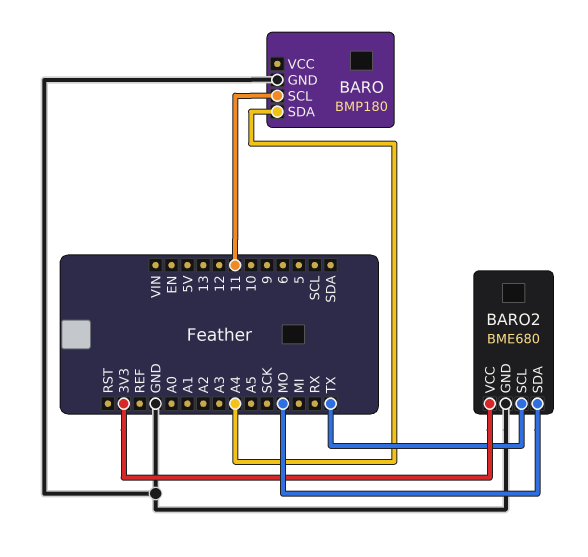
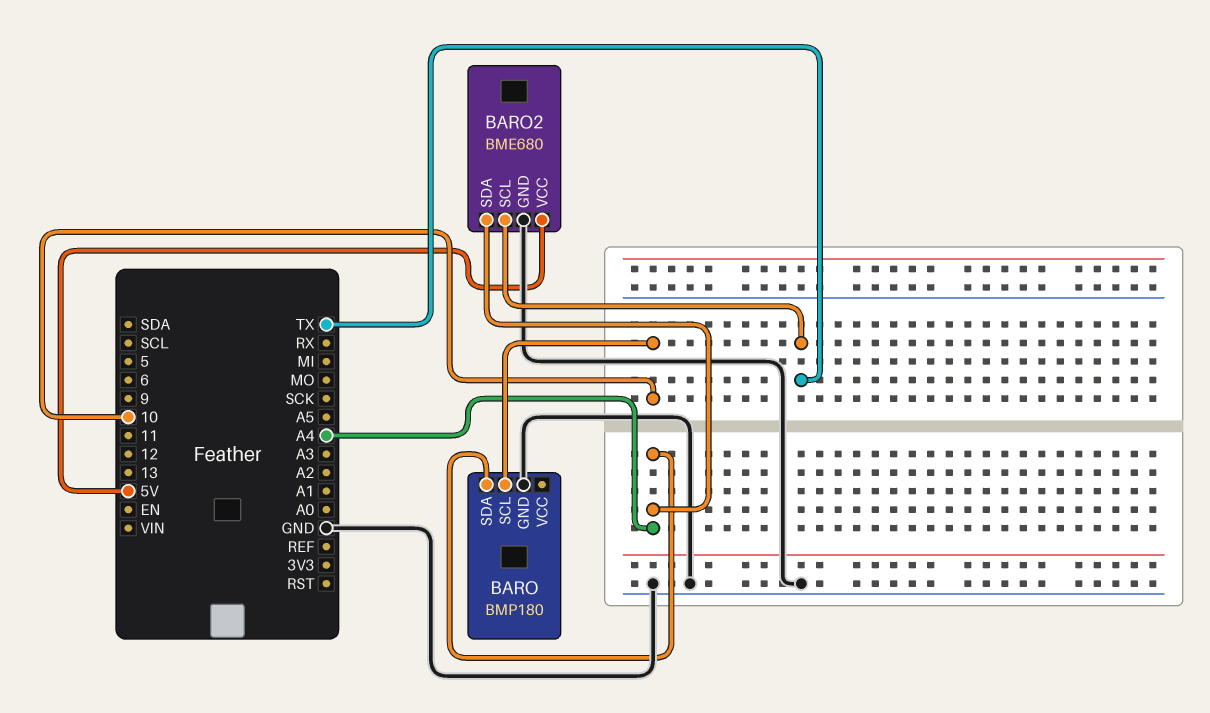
BARO pin SCL: 11 -> 10
BARO2 pin SDA: MO -> A4
BARO2 pin VCC: 3V3 -> 5V

